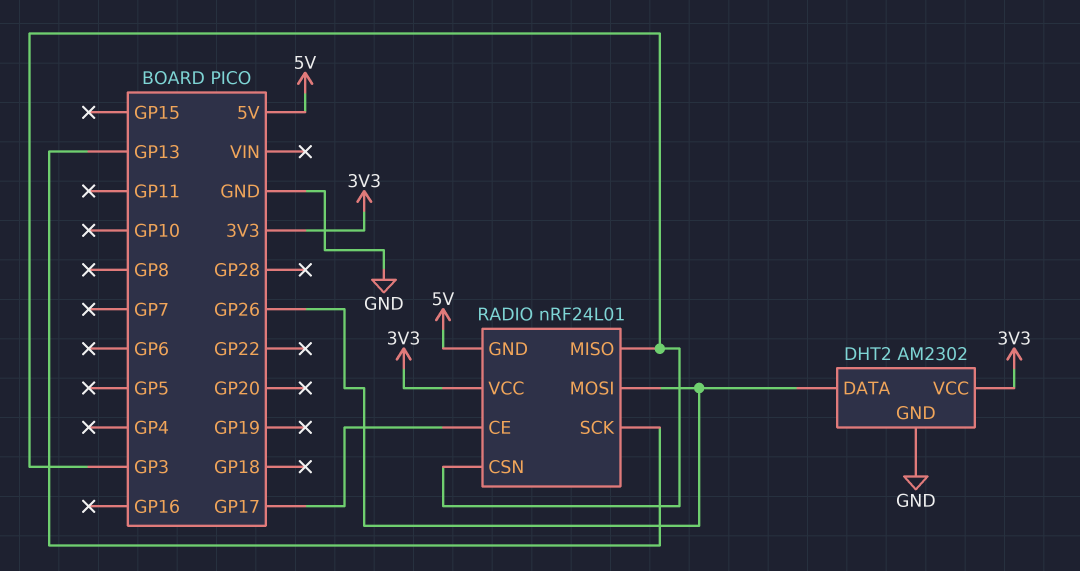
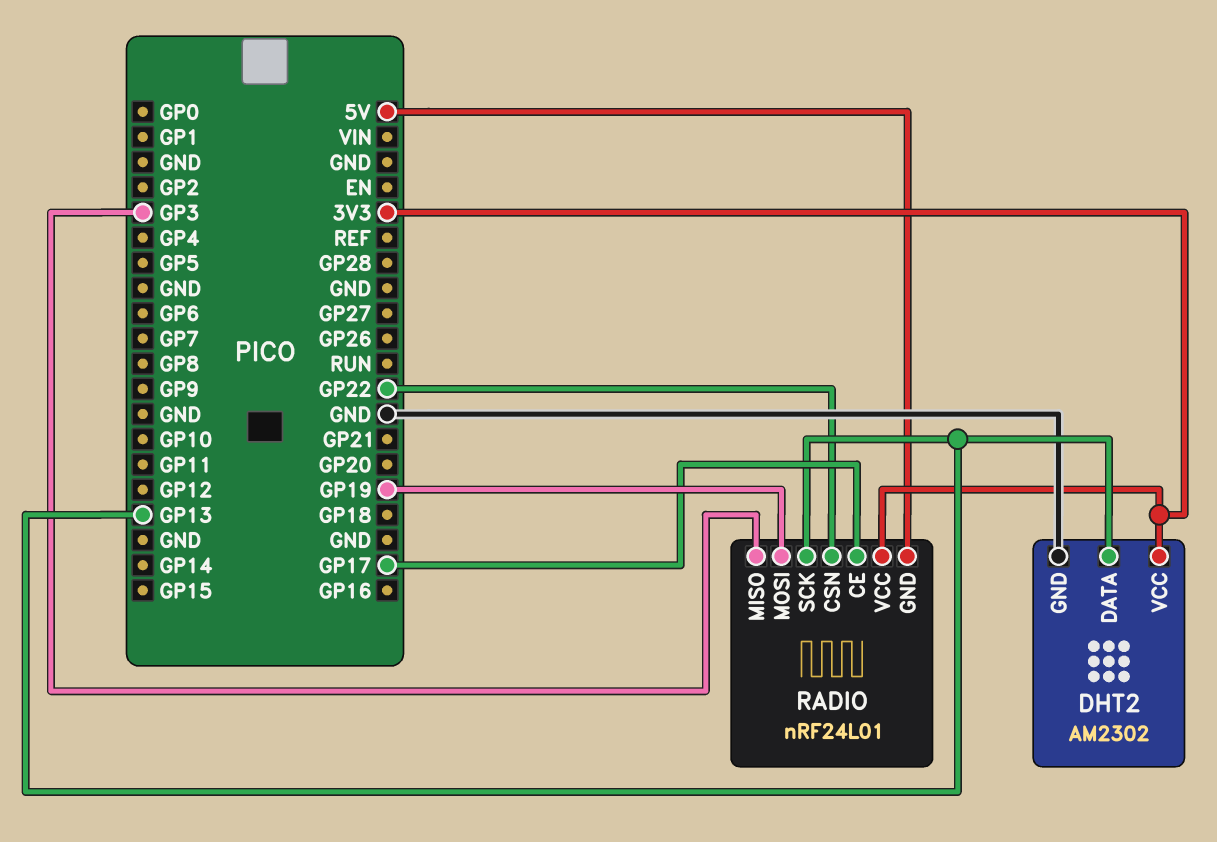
DHT2 pin DATA: GP26 -> GP13
RADIO pin CSN: GP3 -> GP22
RADIO pin MOSI: GP26 -> GP19

